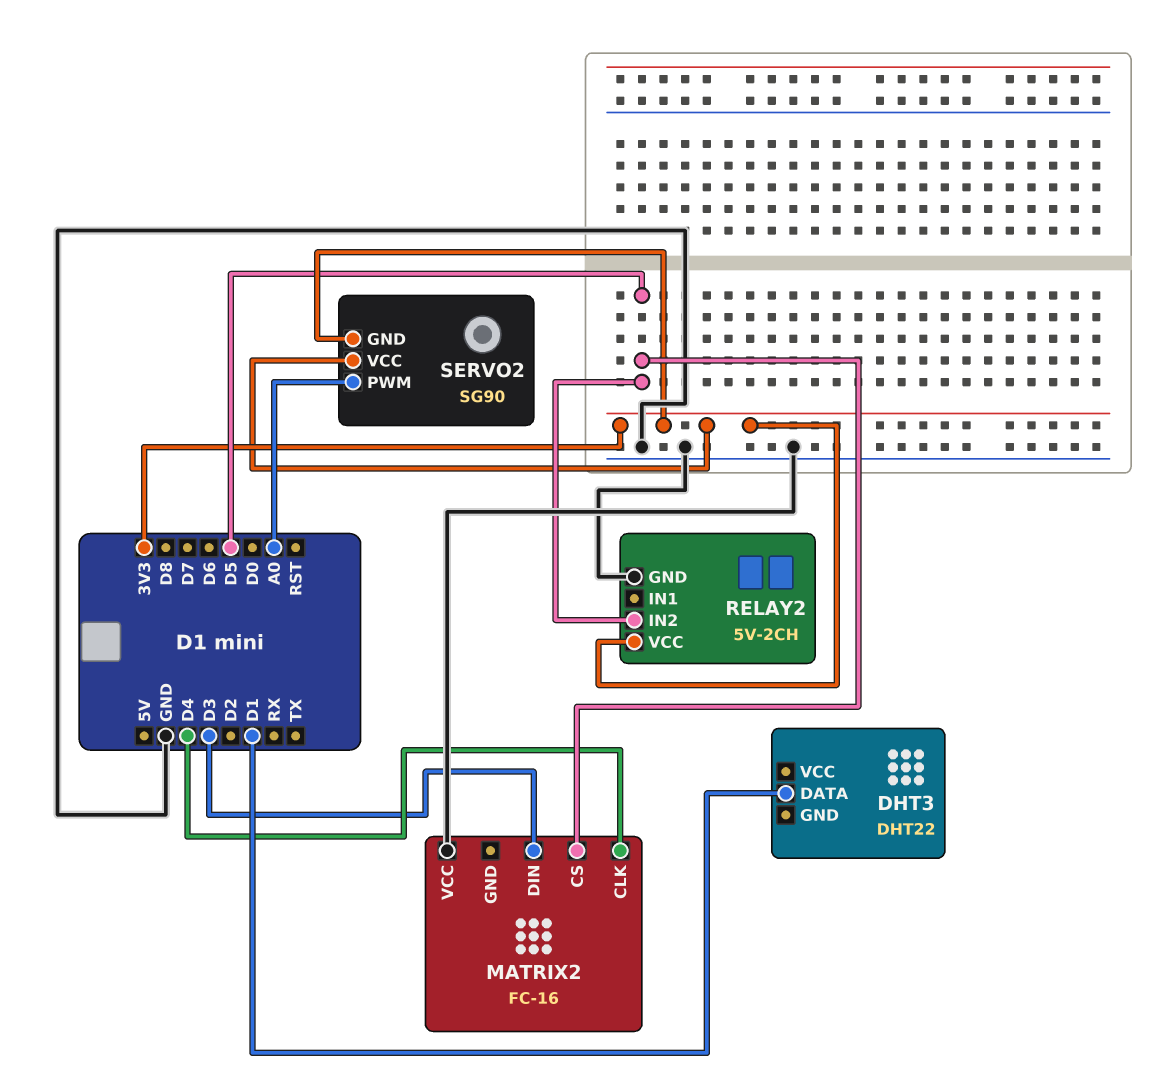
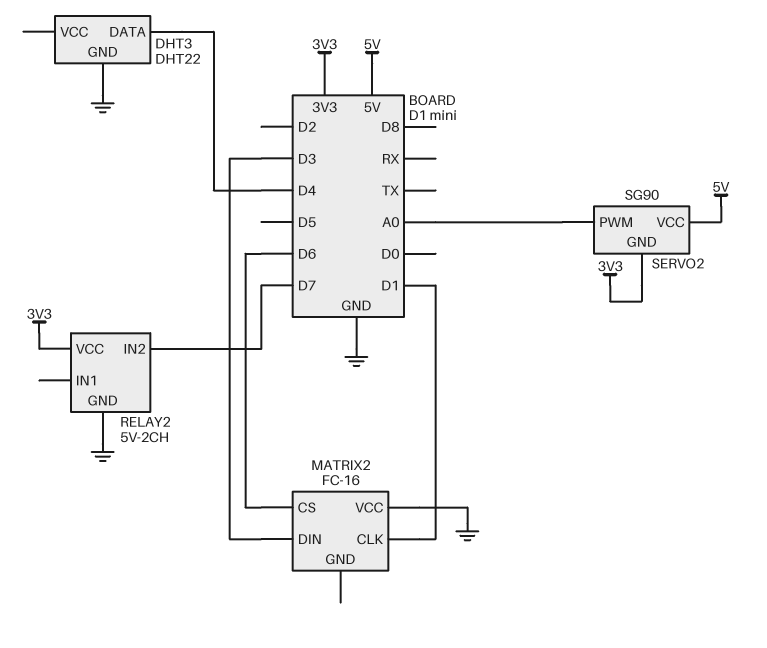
DHT3 pin DATA: D1 -> D4
DHT3 pin GND: none -> GND
MATRIX2 pin CLK: D4 -> D1
MATRIX2 pin CS: D5 -> D6
RELAY2 pin IN2: D5 -> D7
SERVO2 pin VCC: 3V3 -> 5V

